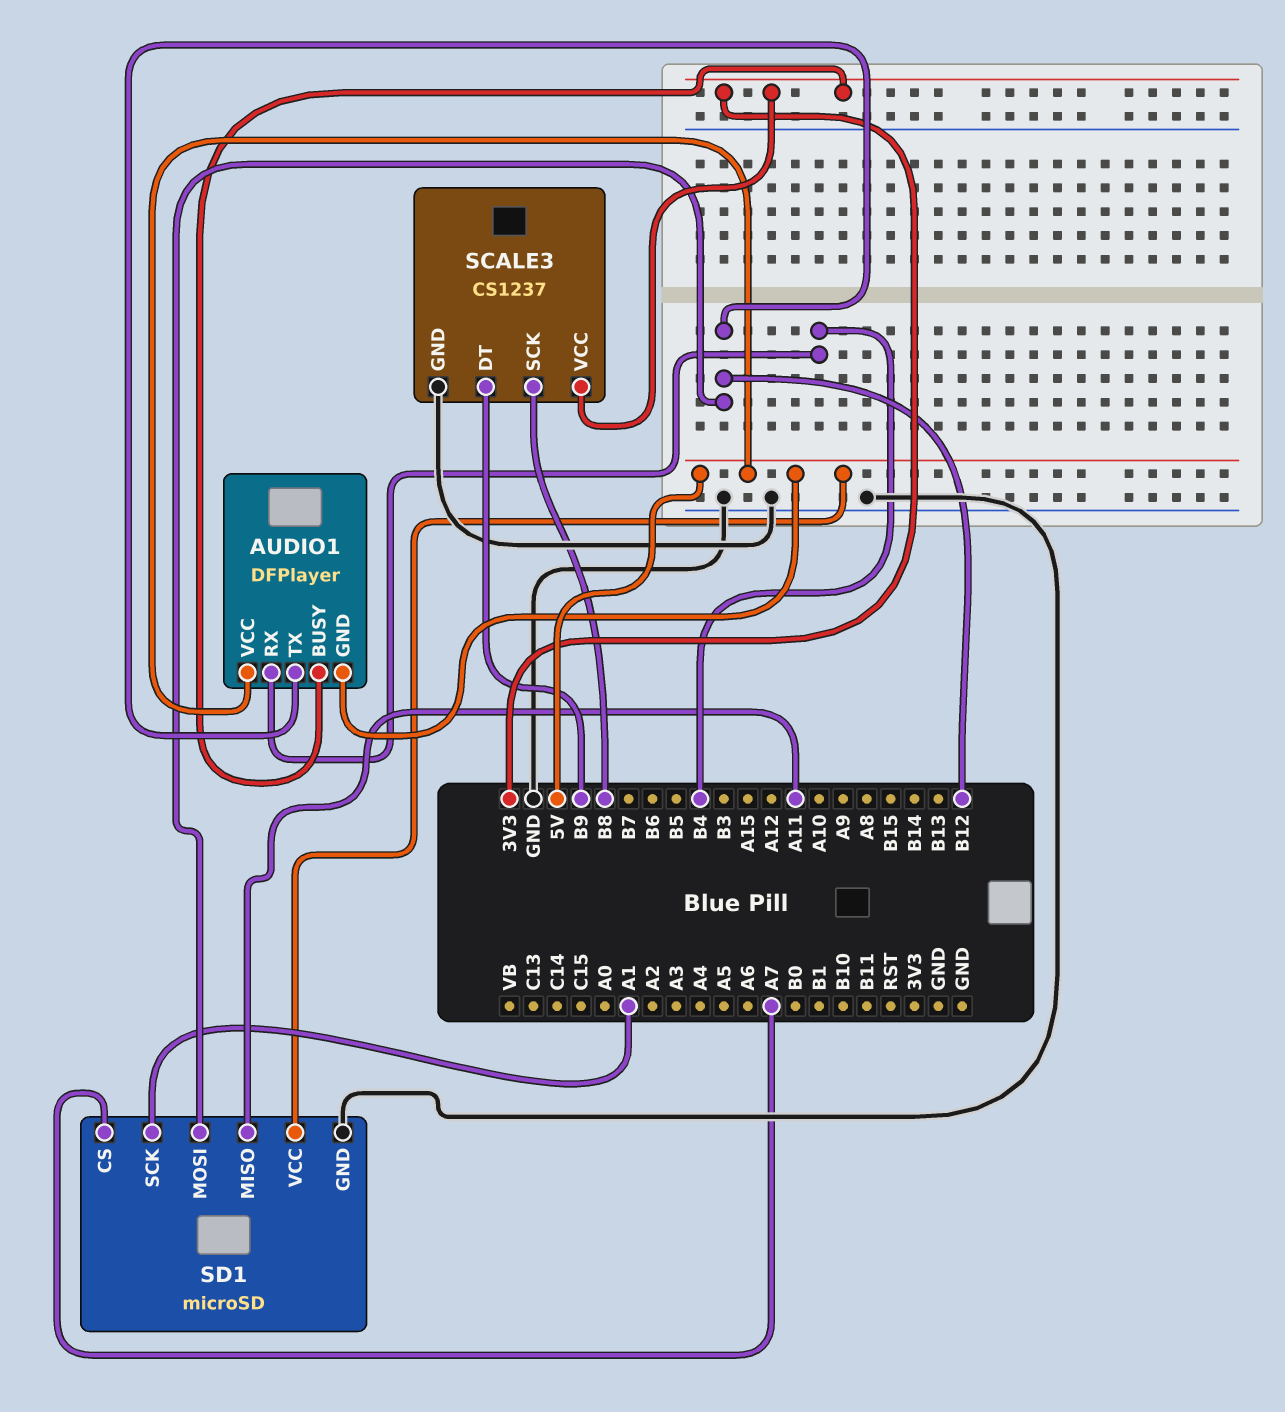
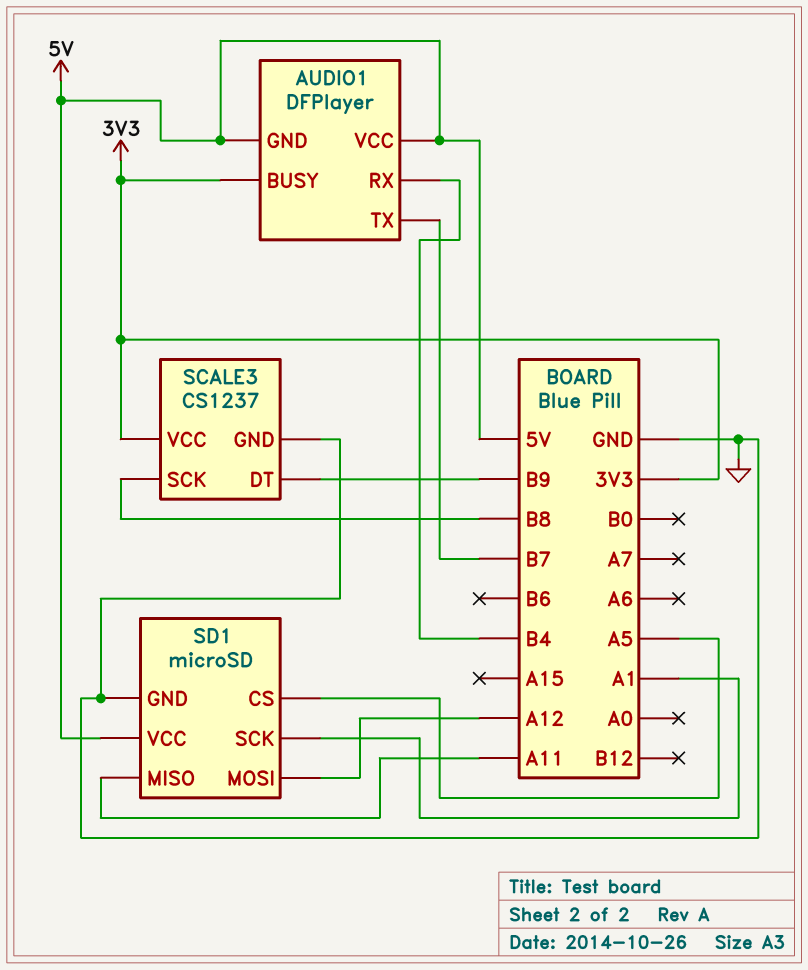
AUDIO1 pin TX: B12 -> B7
SD1 pin CS: A7 -> A5
SD1 pin MOSI: B12 -> A12

